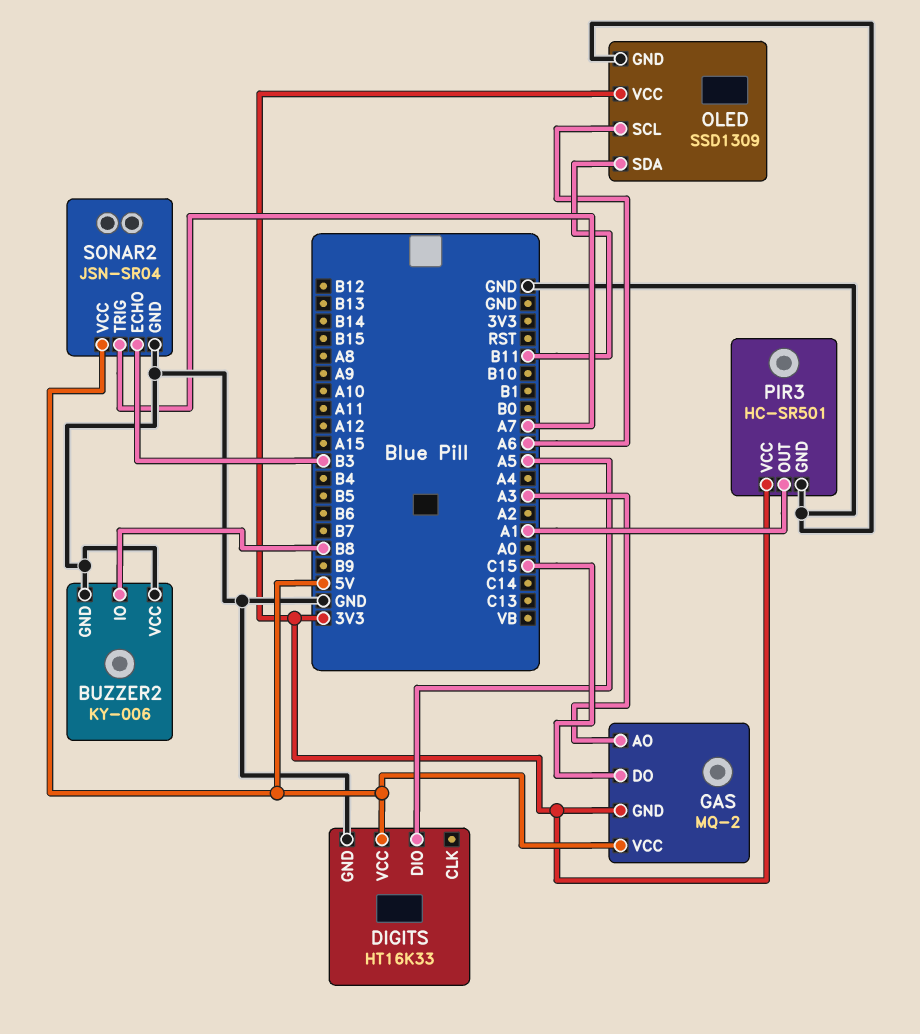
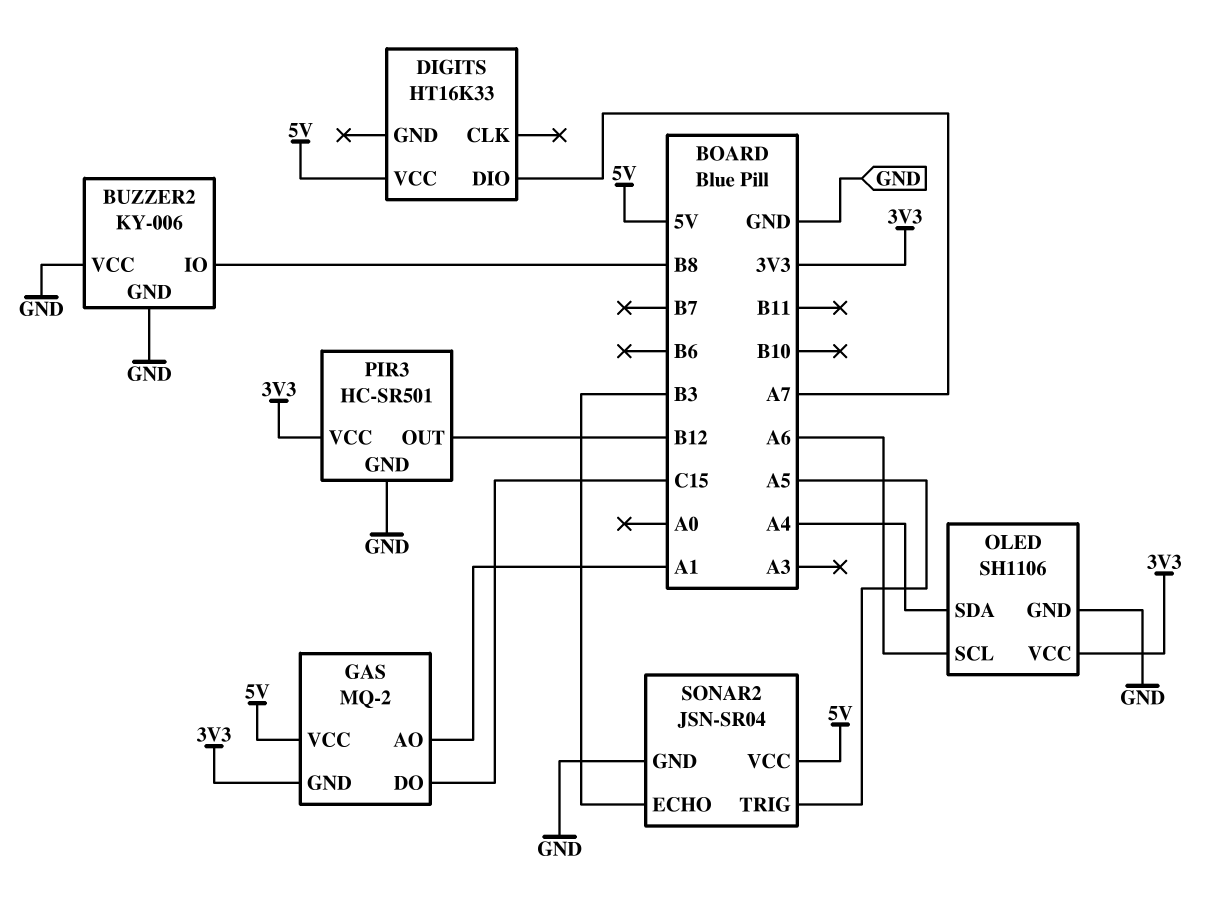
DIGITS pin DIO: A5 -> A7
DIGITS pin GND: GND -> none
GAS pin AO: A3 -> A1
OLED: SSD1309 -> SH1106
OLED pin SDA: B11 -> A4
PIR3 pin OUT: A1 -> B12
SONAR2 pin TRIG: A7 -> A5

